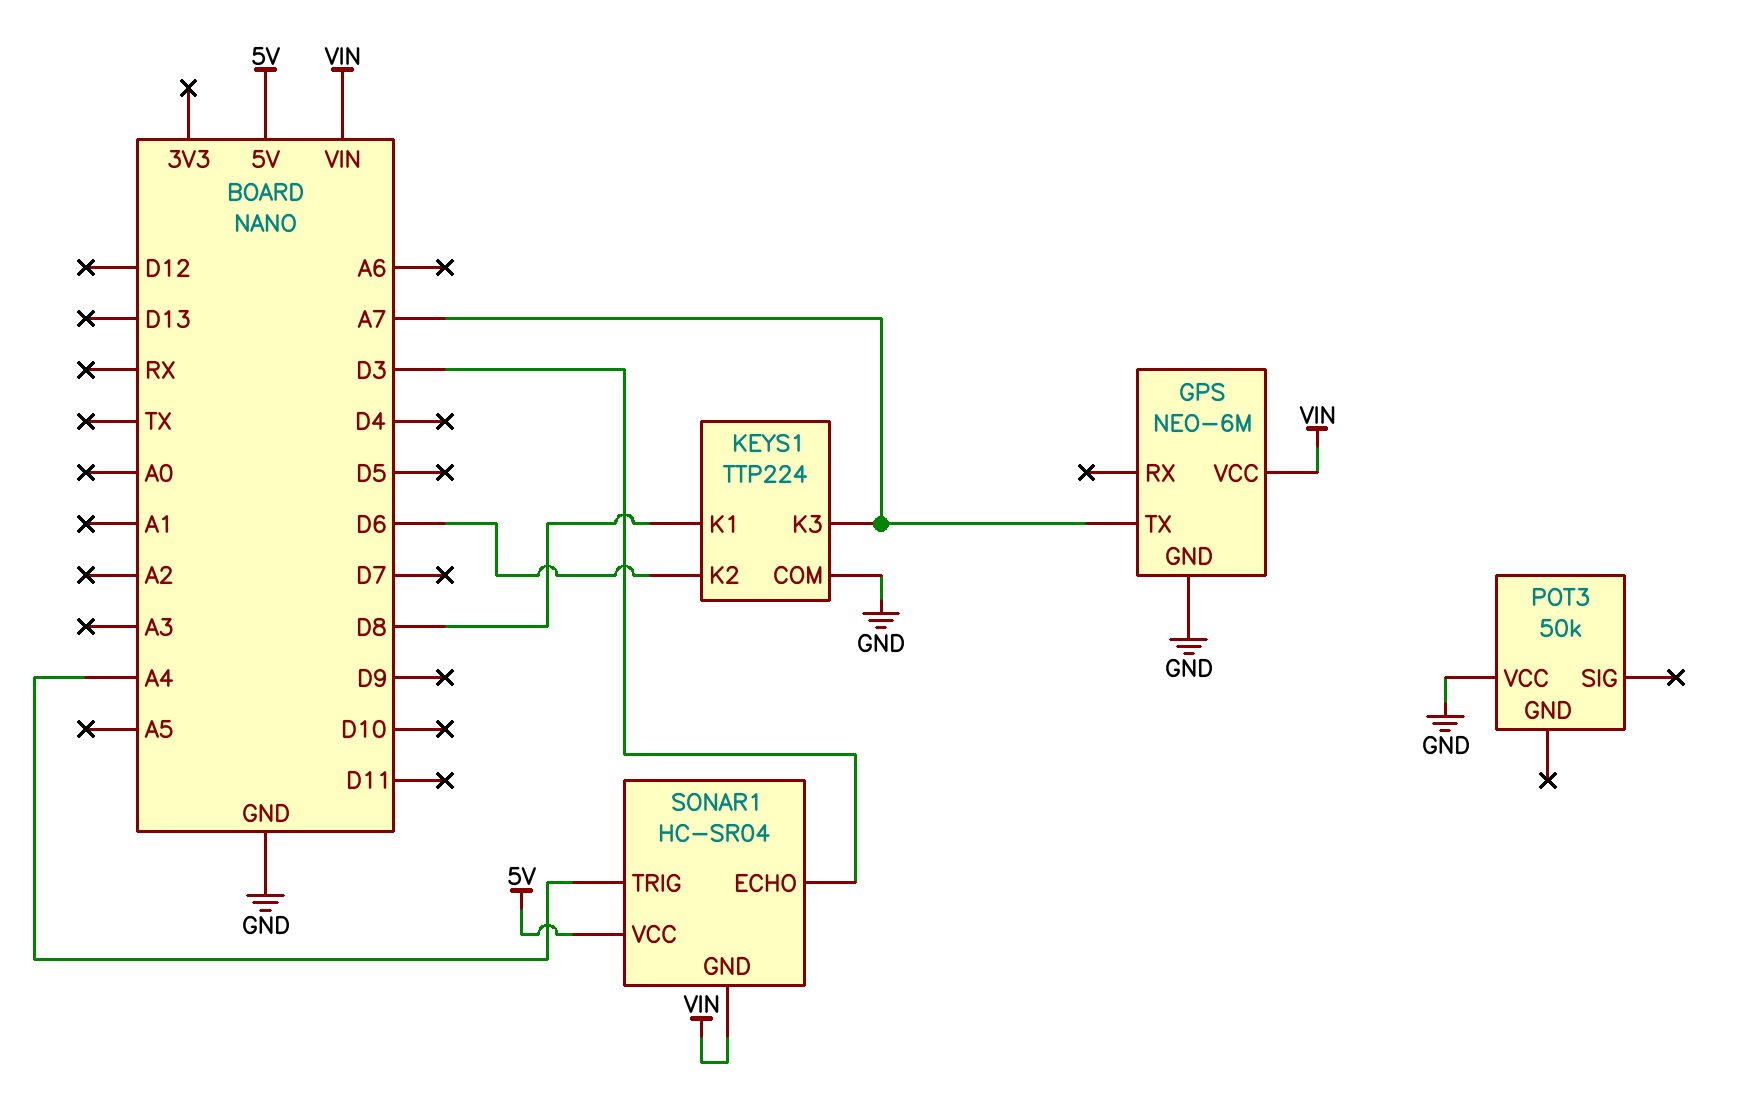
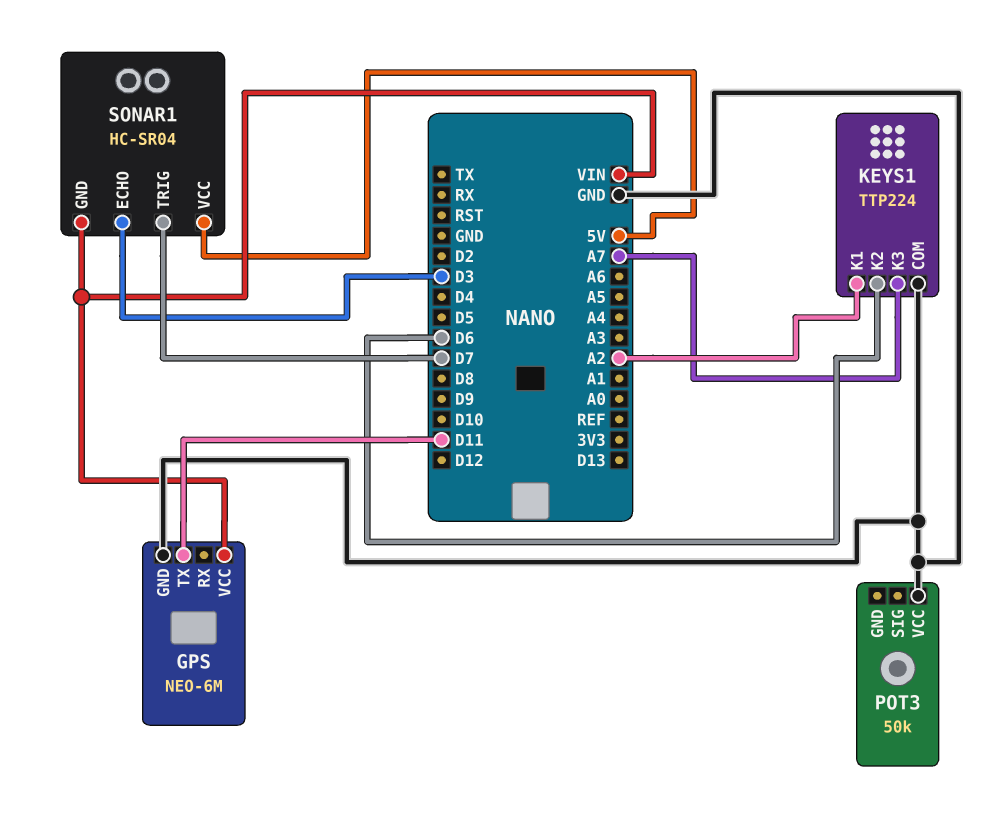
GPS pin TX: A7 -> D11
KEYS1 pin K1: D8 -> A2
SONAR1 pin TRIG: A4 -> D7

